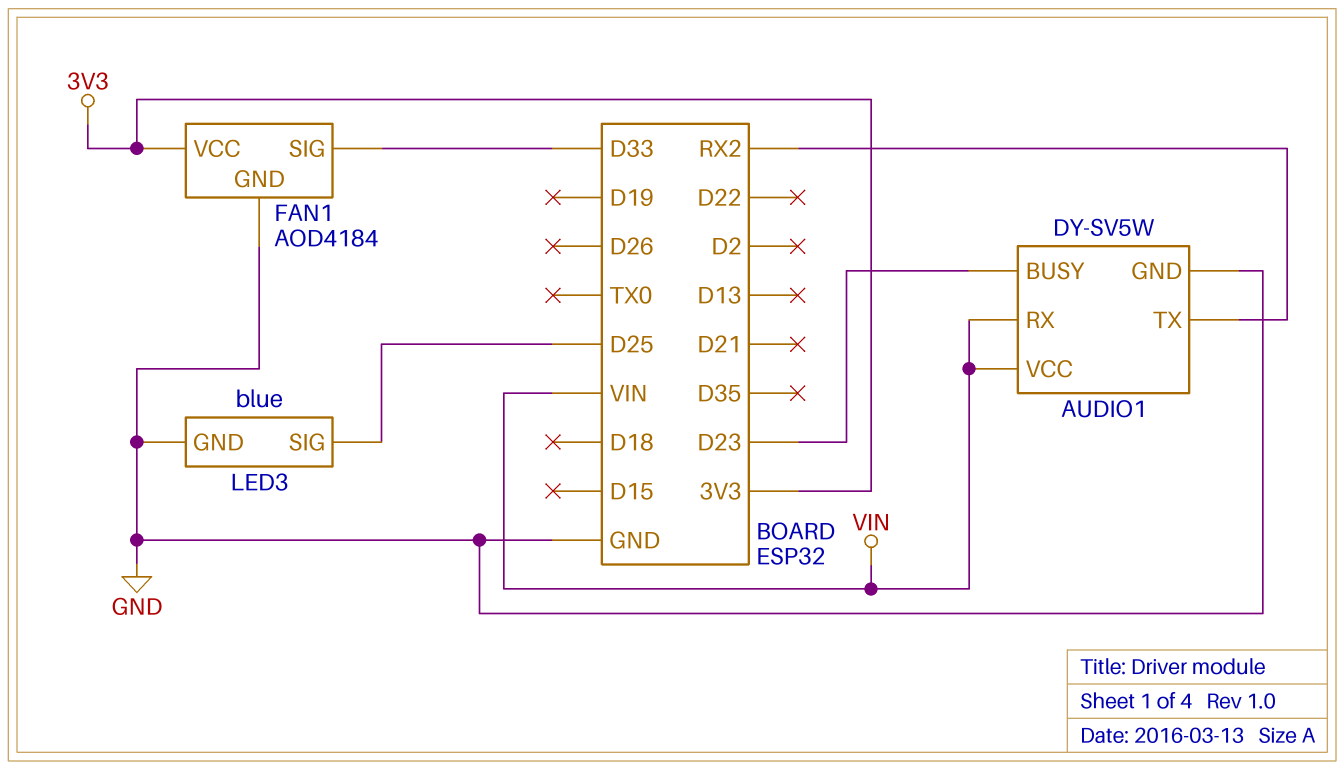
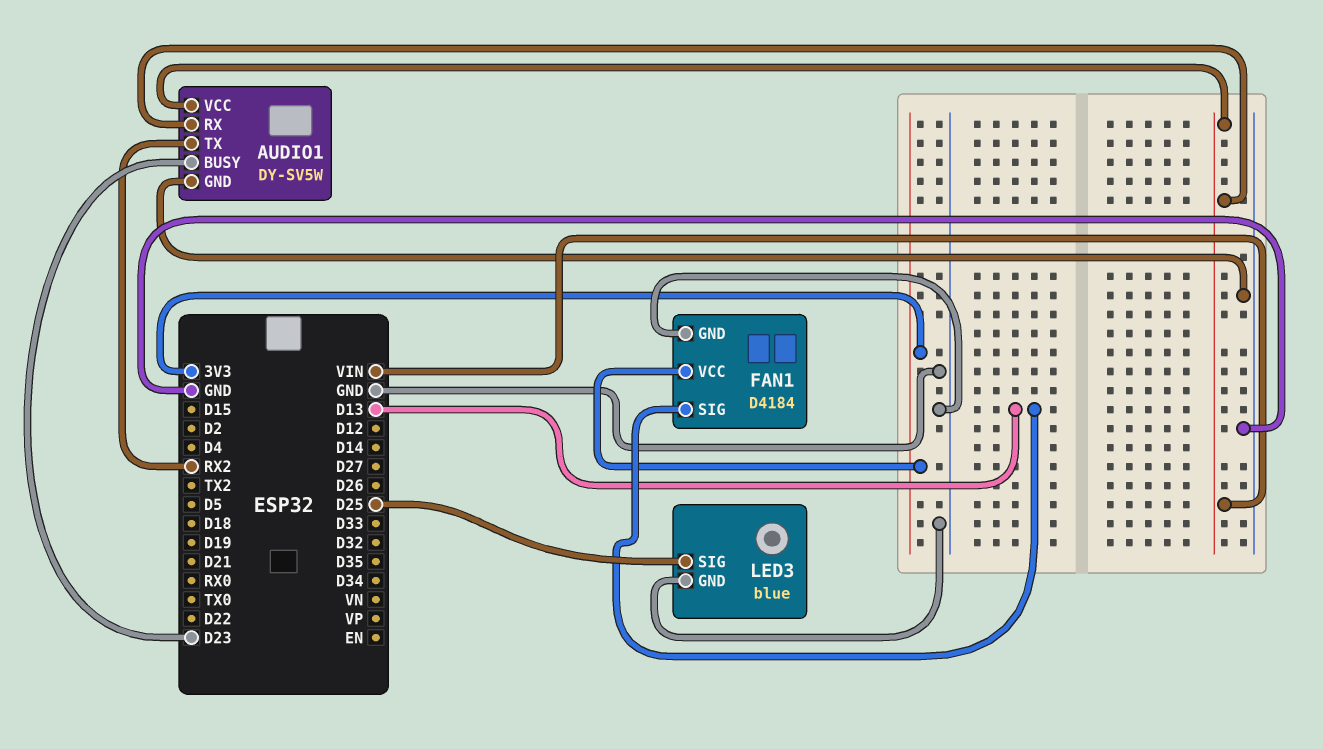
FAN1: AOD4184 -> D4184
FAN1 pin SIG: D33 -> D13

